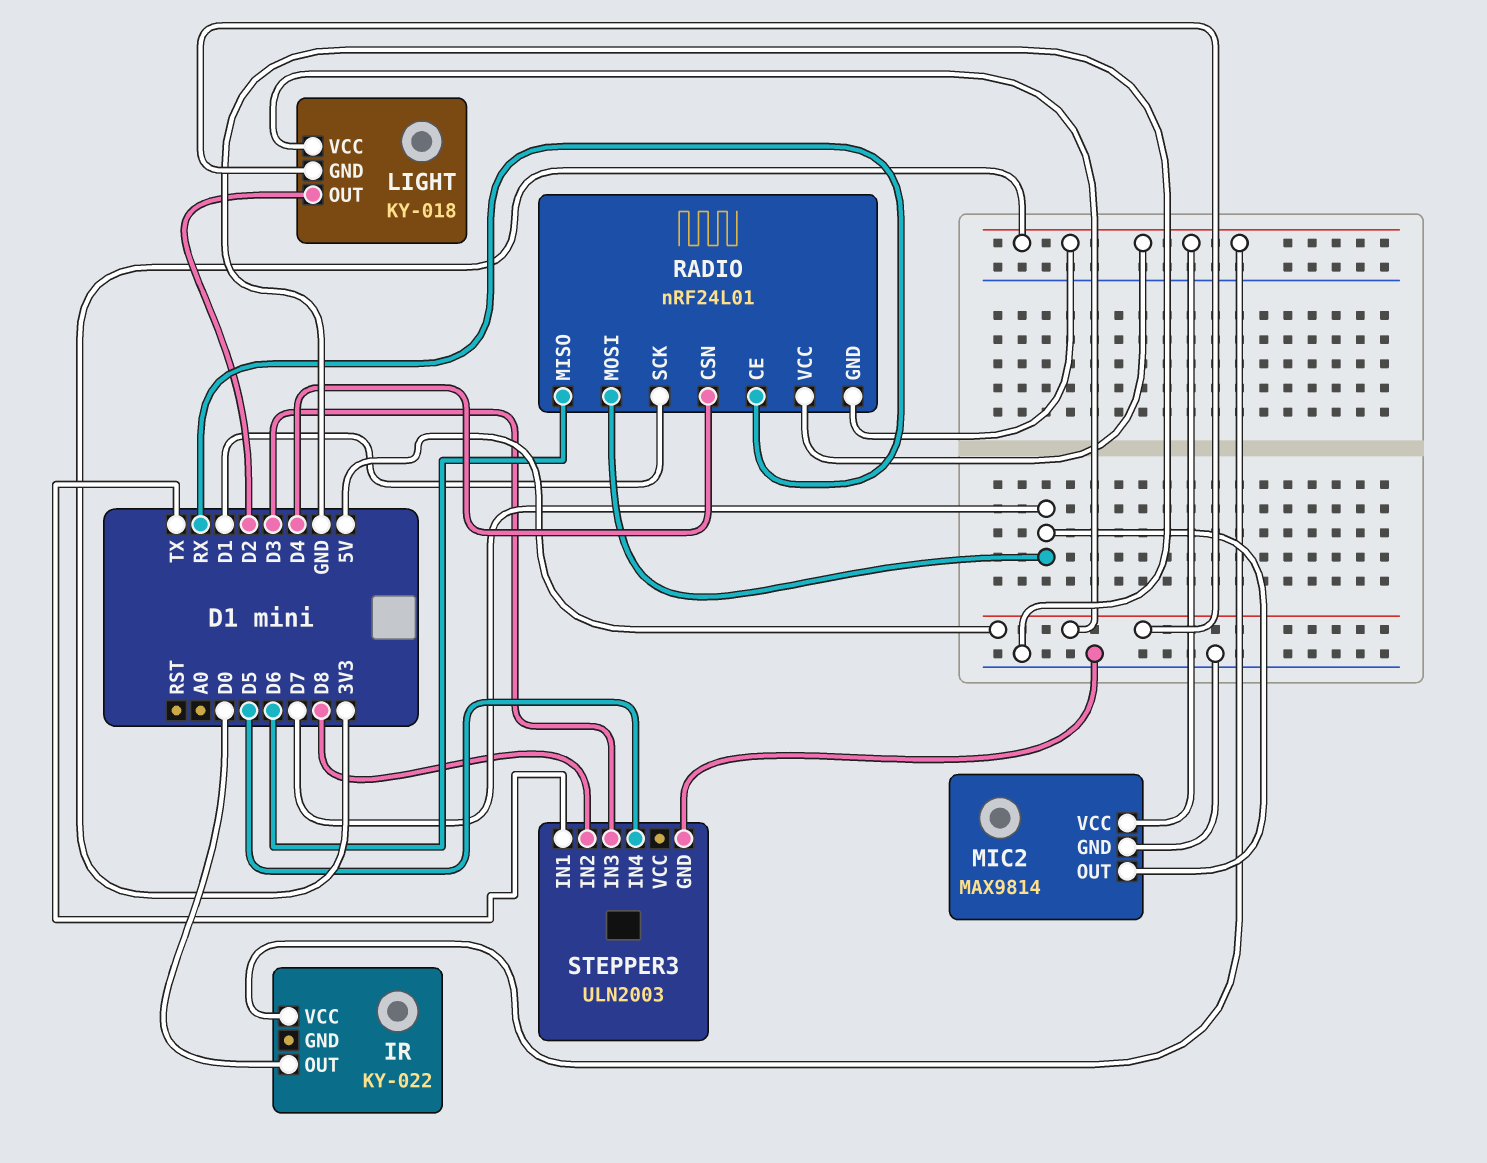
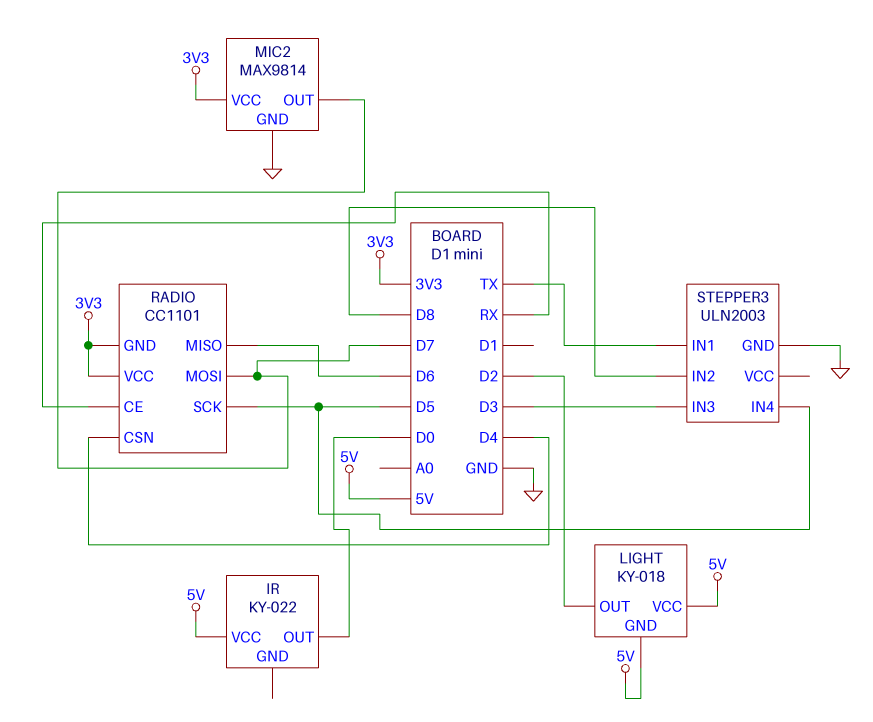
IR pin VCC: 3V3 -> 5V
RADIO: nRF24L01 -> CC1101
RADIO pin SCK: D1 -> D5

